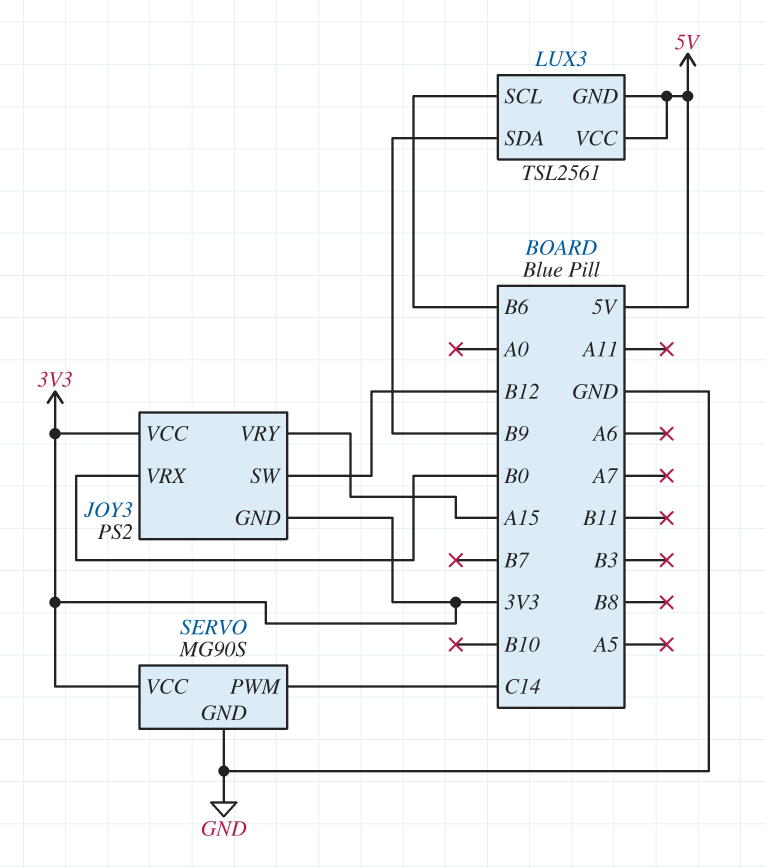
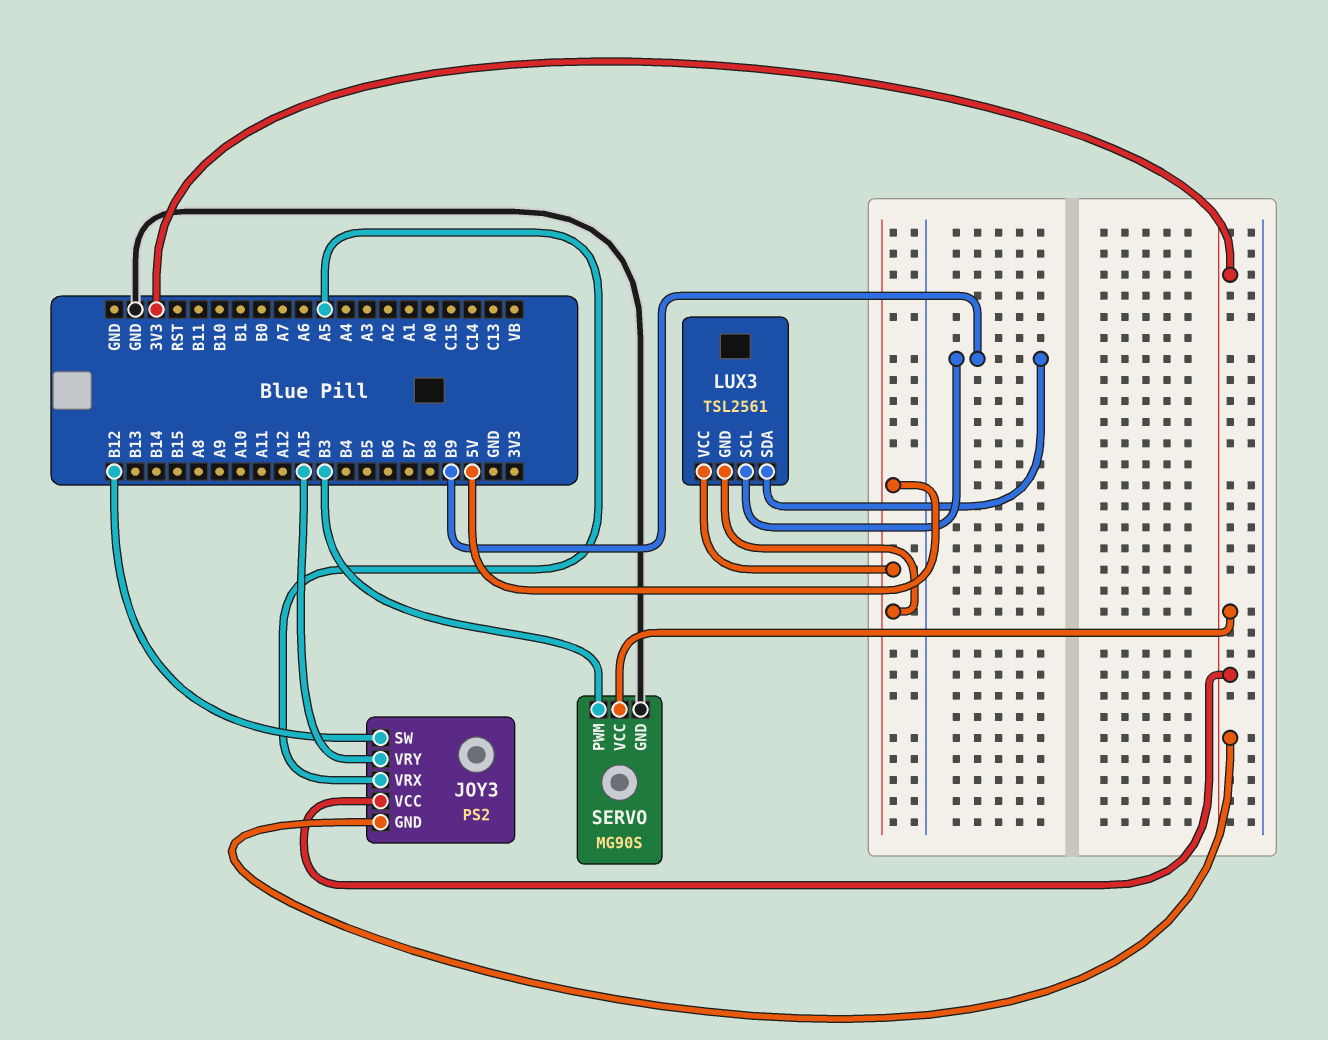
JOY3 pin VRX: B0 -> A5
LUX3 pin SCL: B6 -> B9
SERVO pin PWM: C14 -> B3

